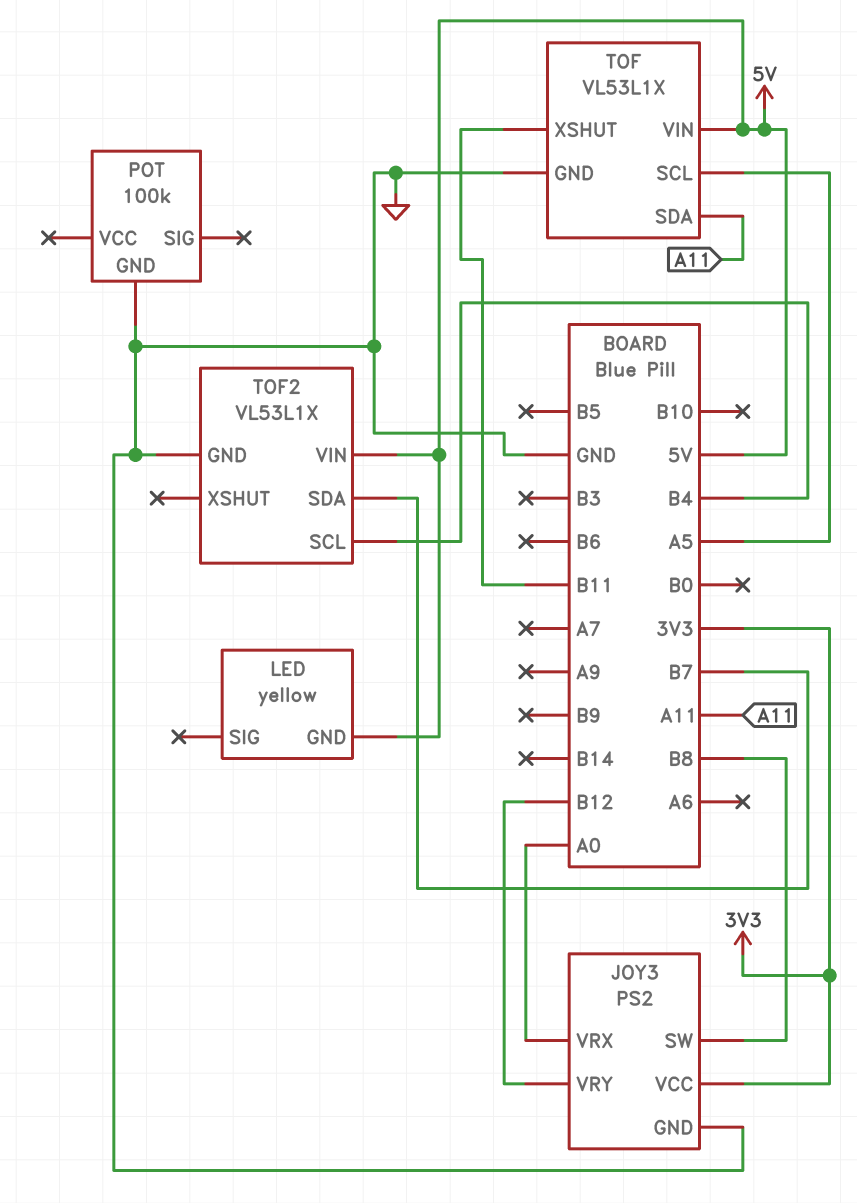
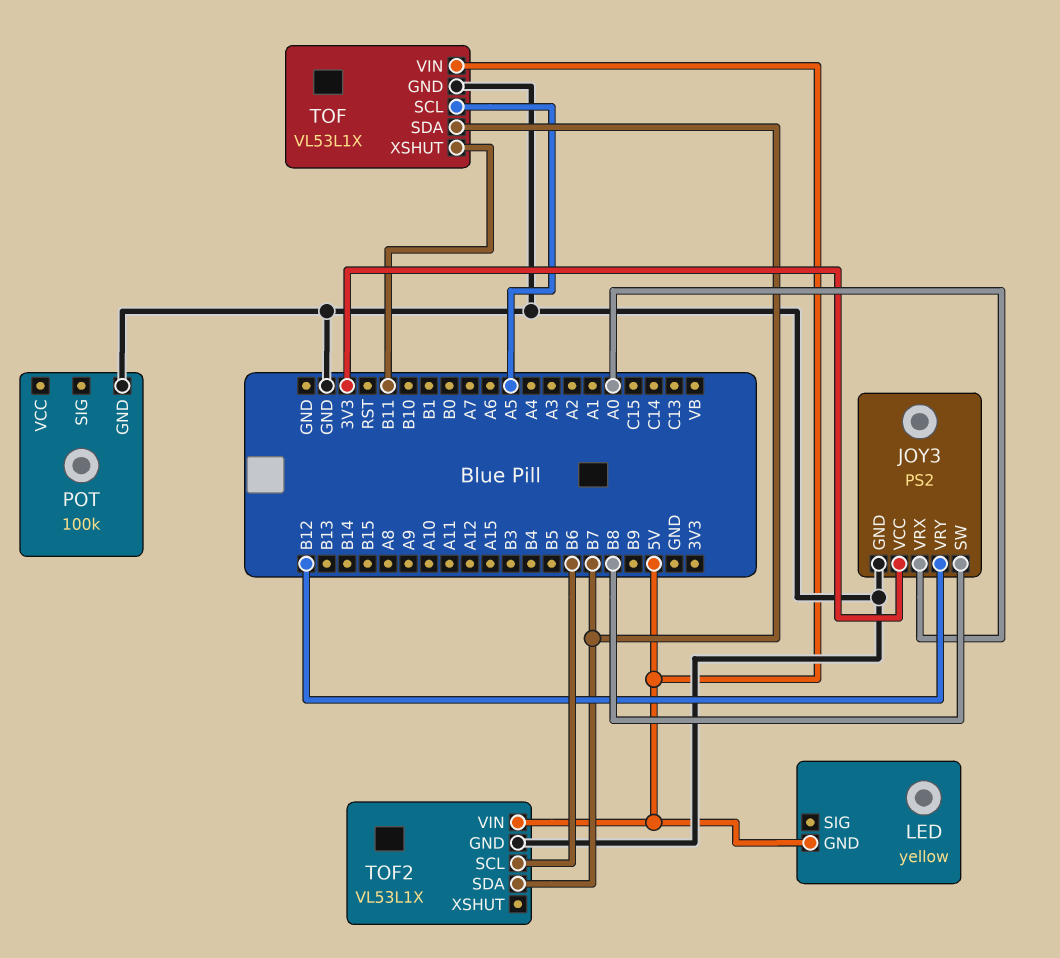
TOF pin SDA: A11 -> B7
TOF2 pin SCL: B4 -> B6

